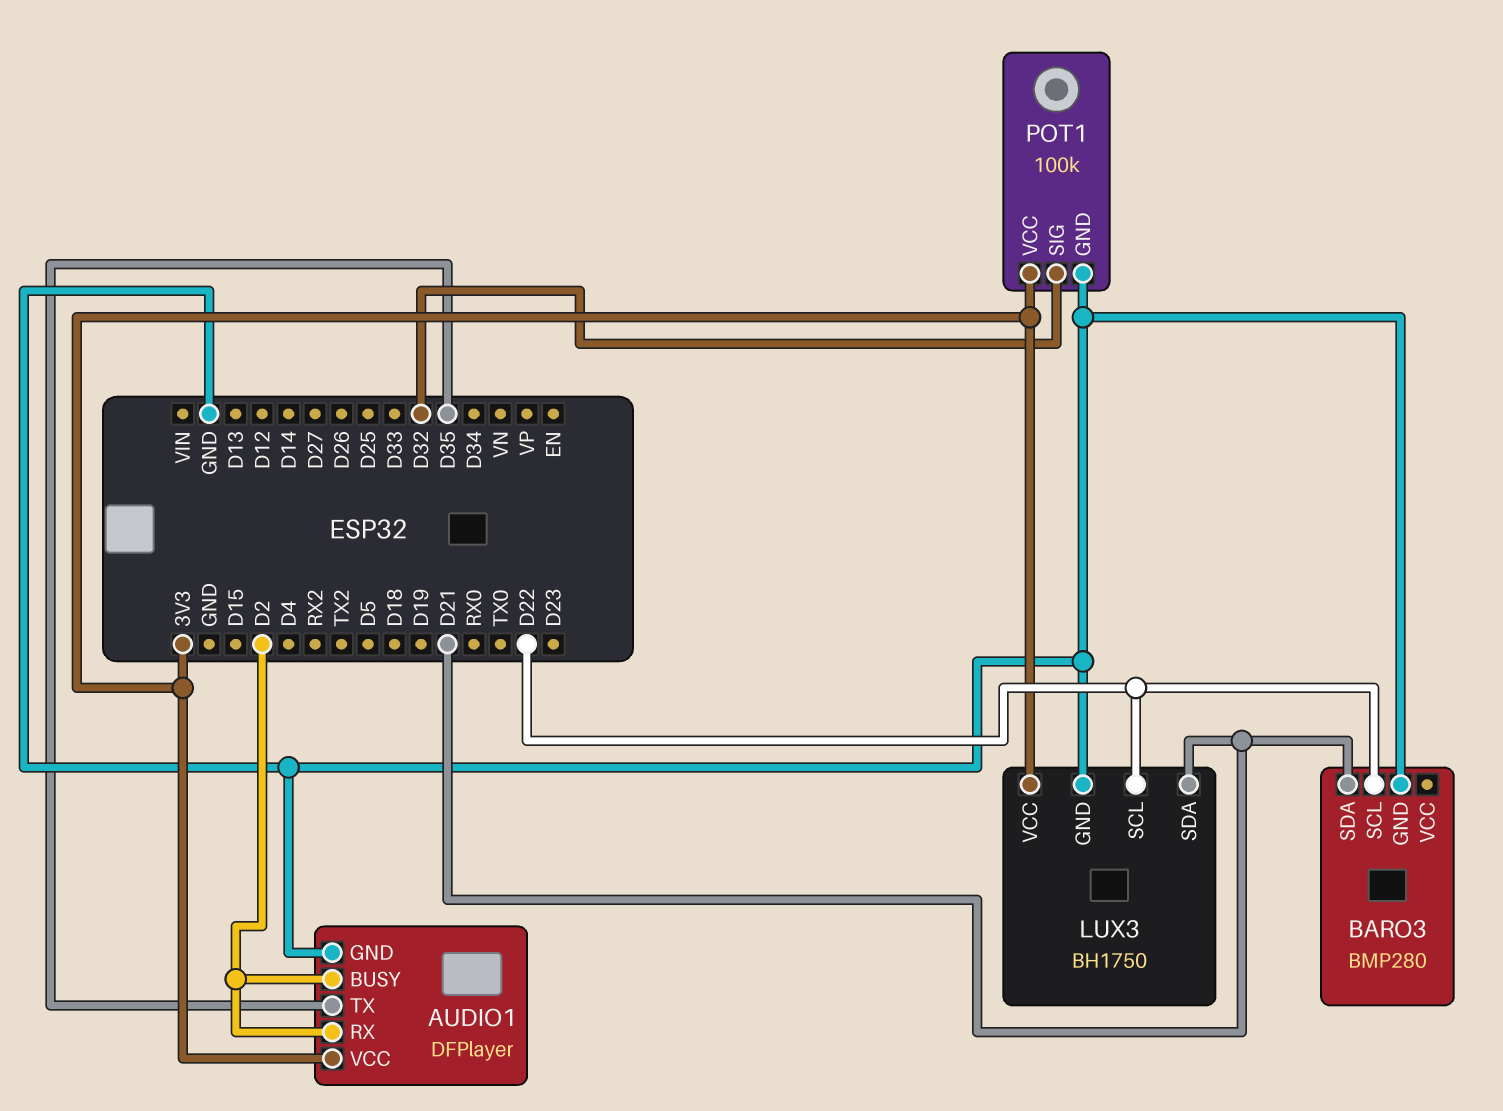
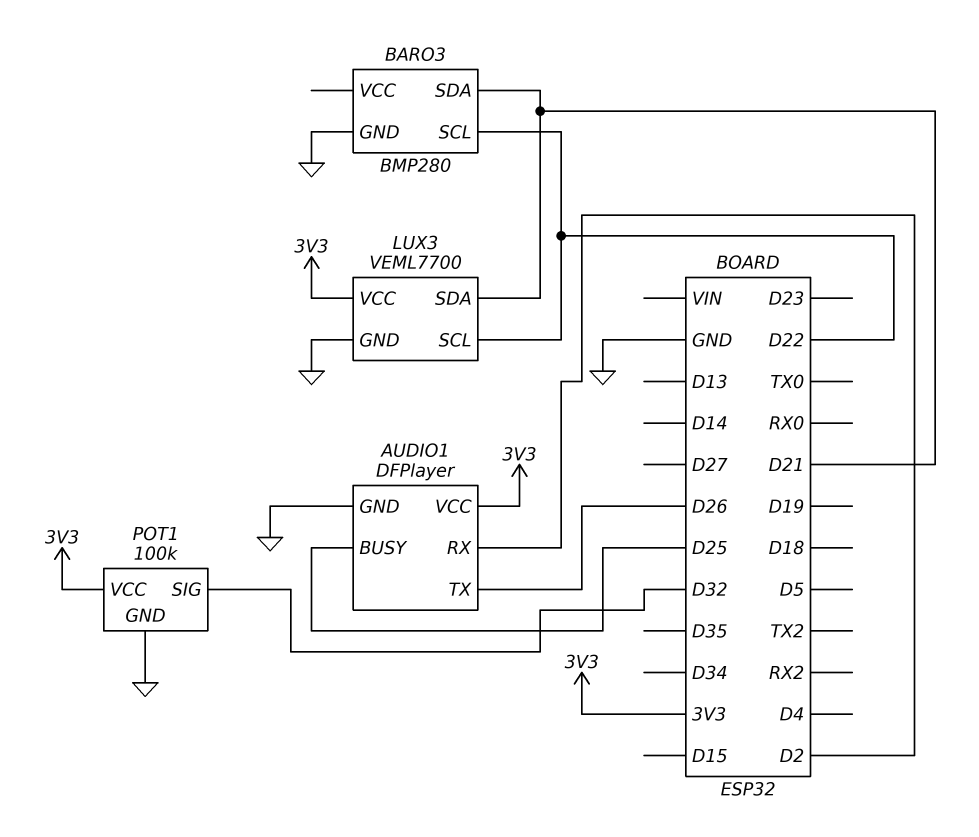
AUDIO1 pin BUSY: D2 -> D25
AUDIO1 pin TX: D35 -> D26
LUX3: BH1750 -> VEML7700

